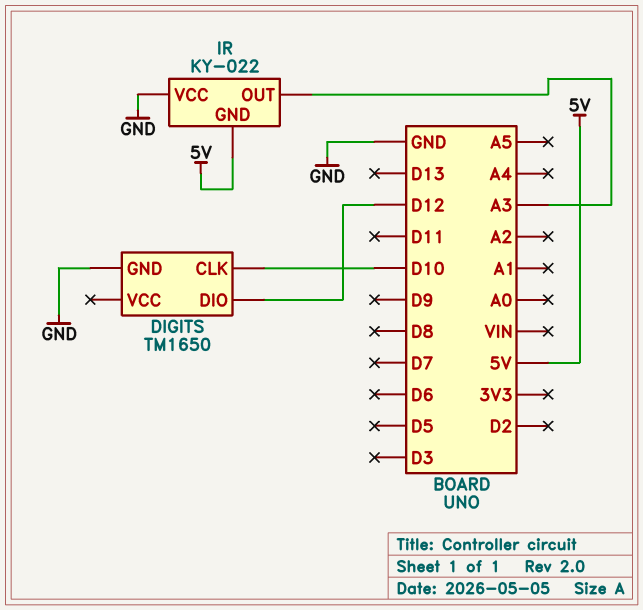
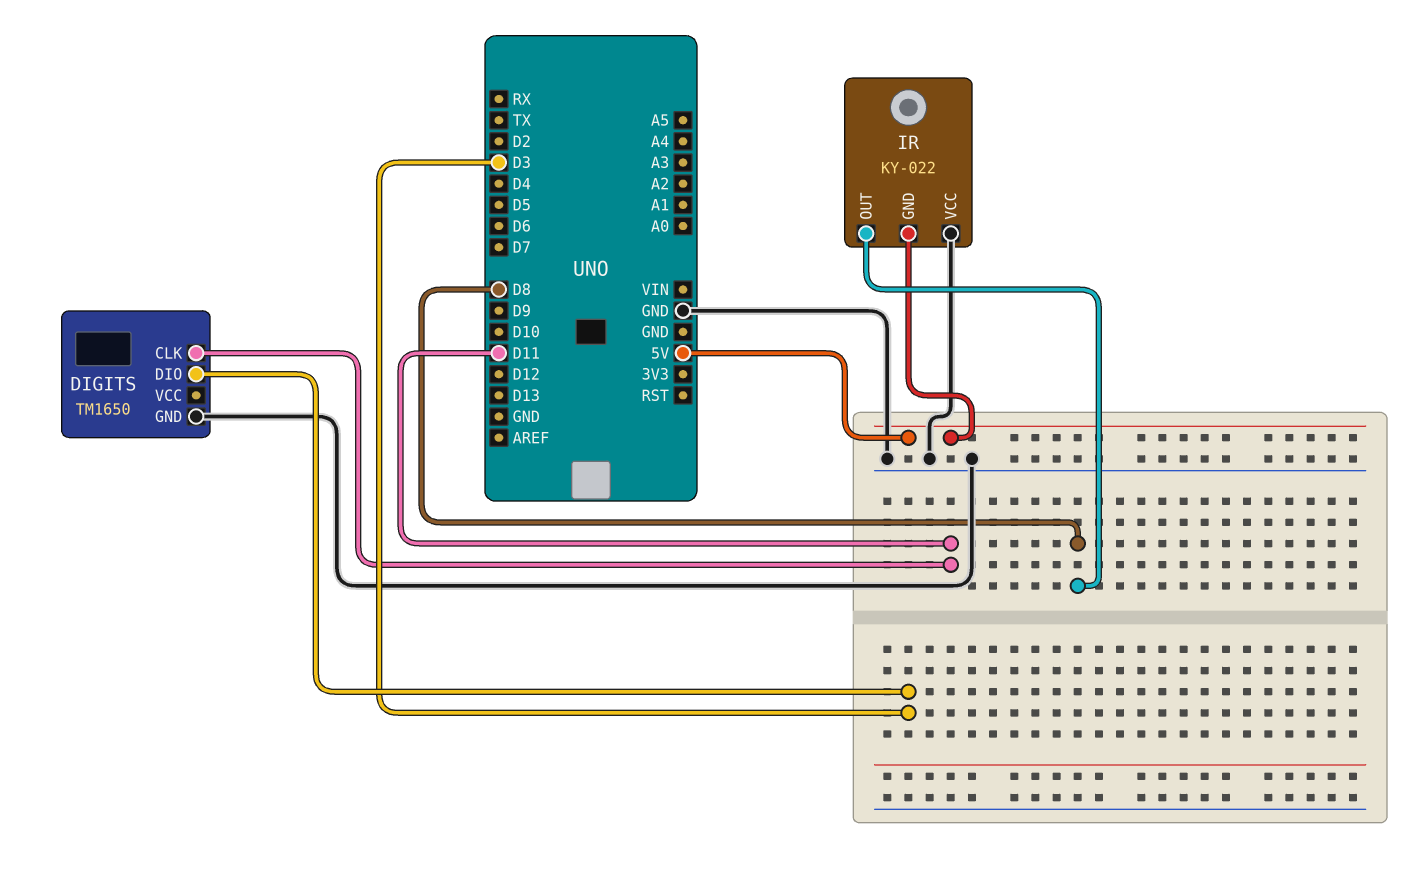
DIGITS pin CLK: D10 -> D11
DIGITS pin DIO: D12 -> D3
IR pin OUT: A3 -> D8

